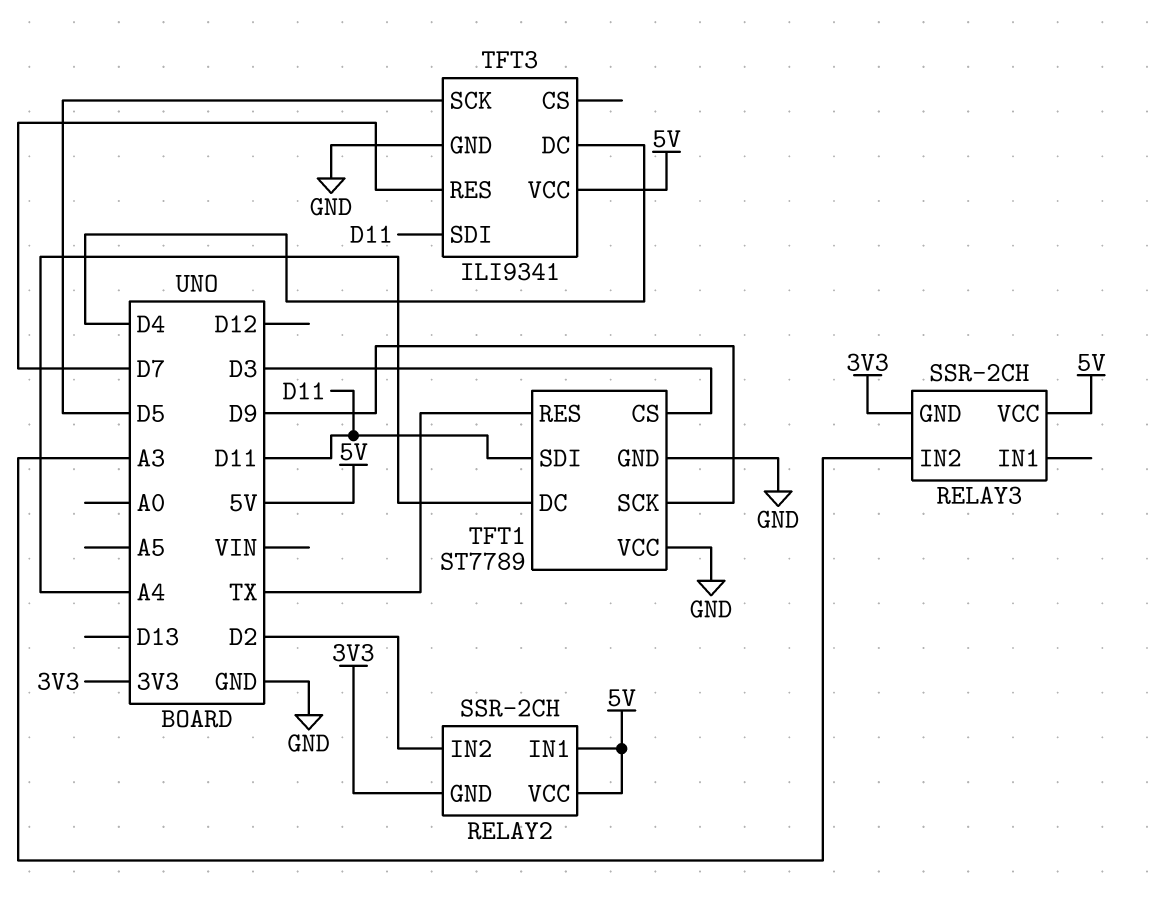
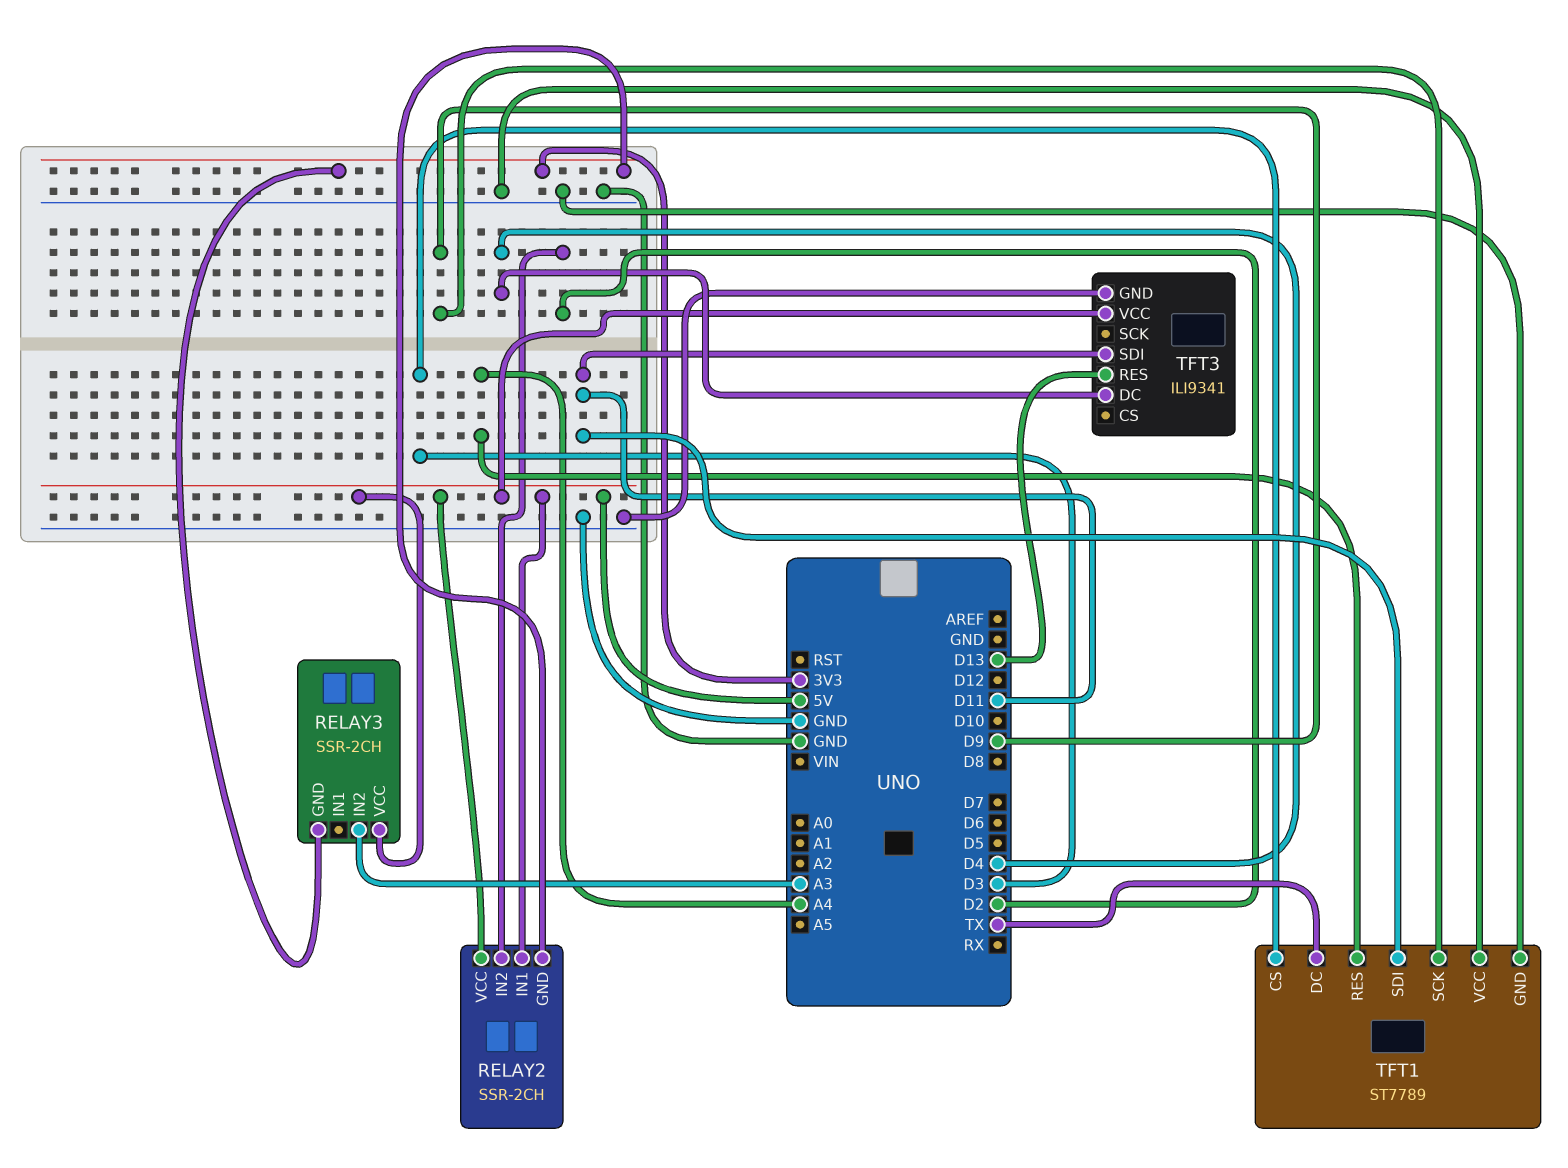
TFT1 pin DC: A4 -> TX
TFT1 pin RES: TX -> A4
TFT3 pin RES: D7 -> D13
TFT3 pin SCK: D5 -> none

